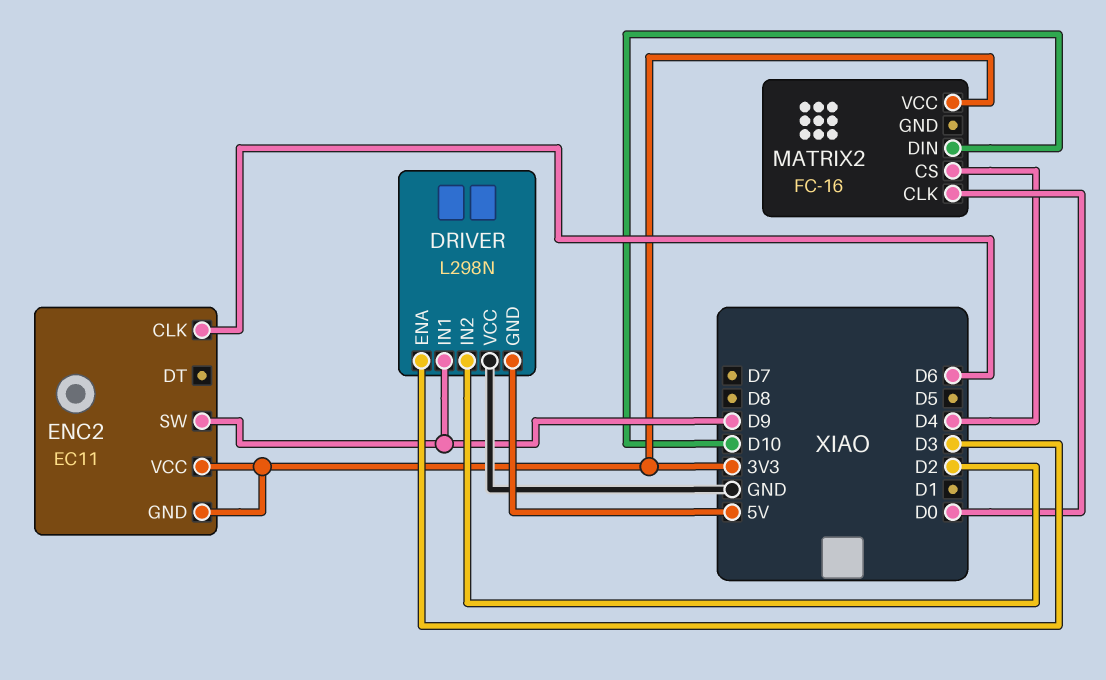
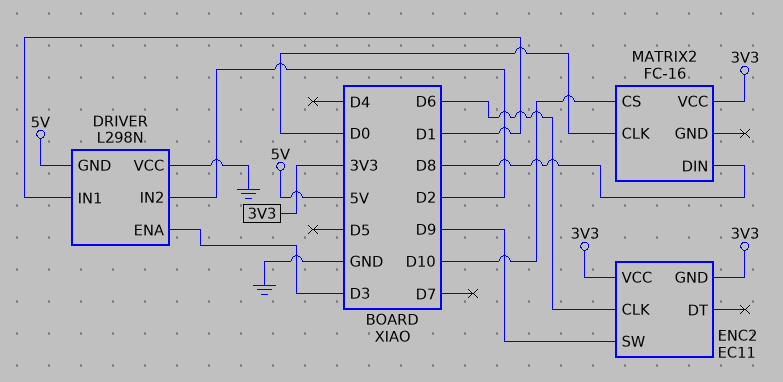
DRIVER pin IN1: D9 -> D1
MATRIX2 pin CS: D4 -> D10
MATRIX2 pin DIN: D10 -> D8

